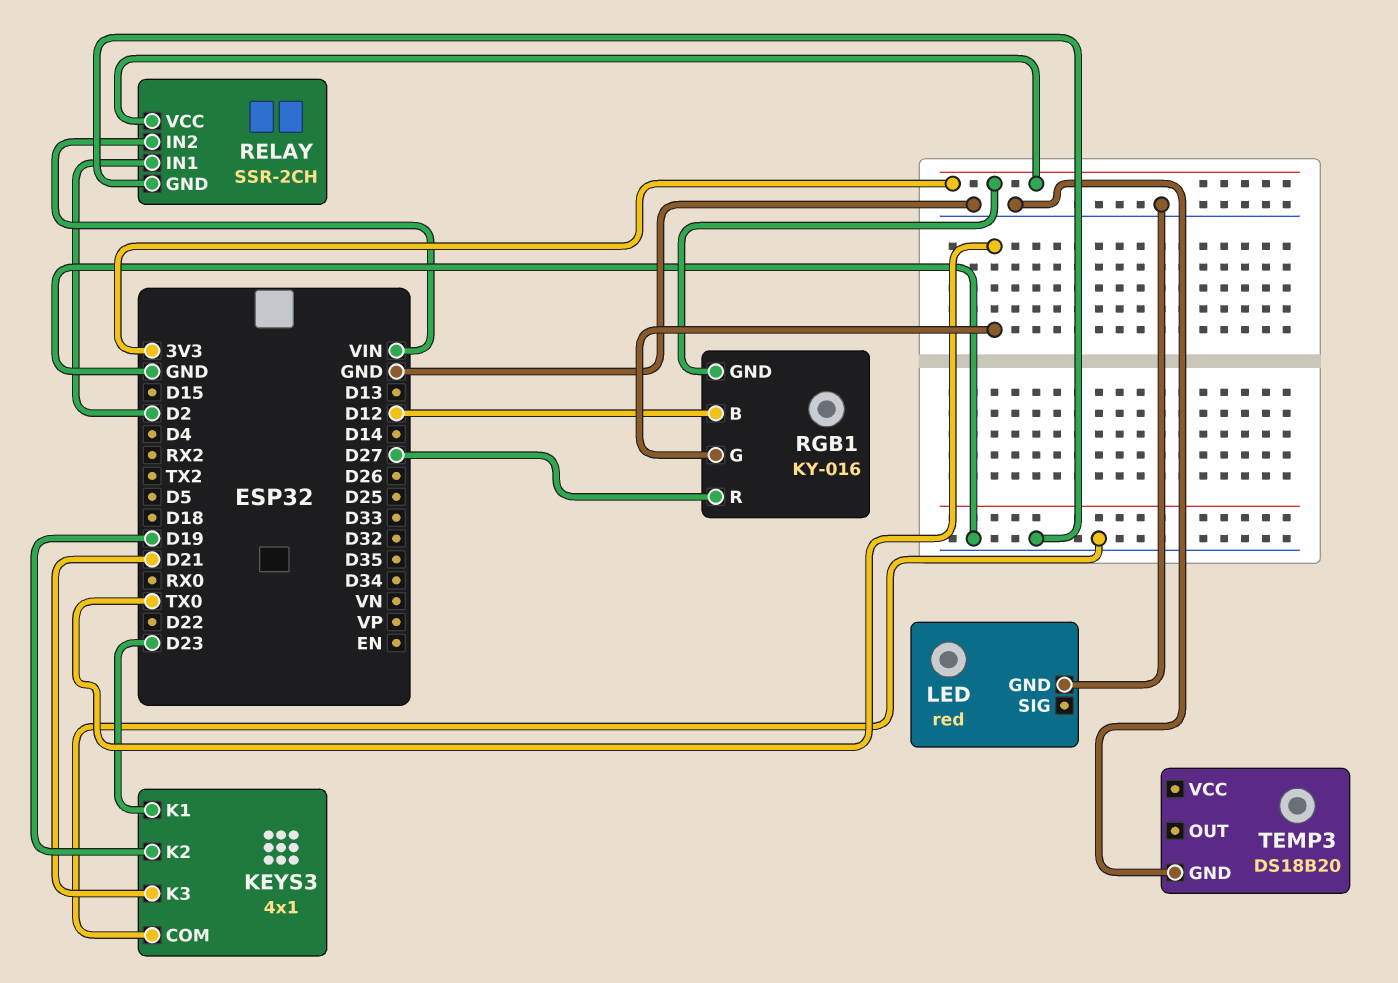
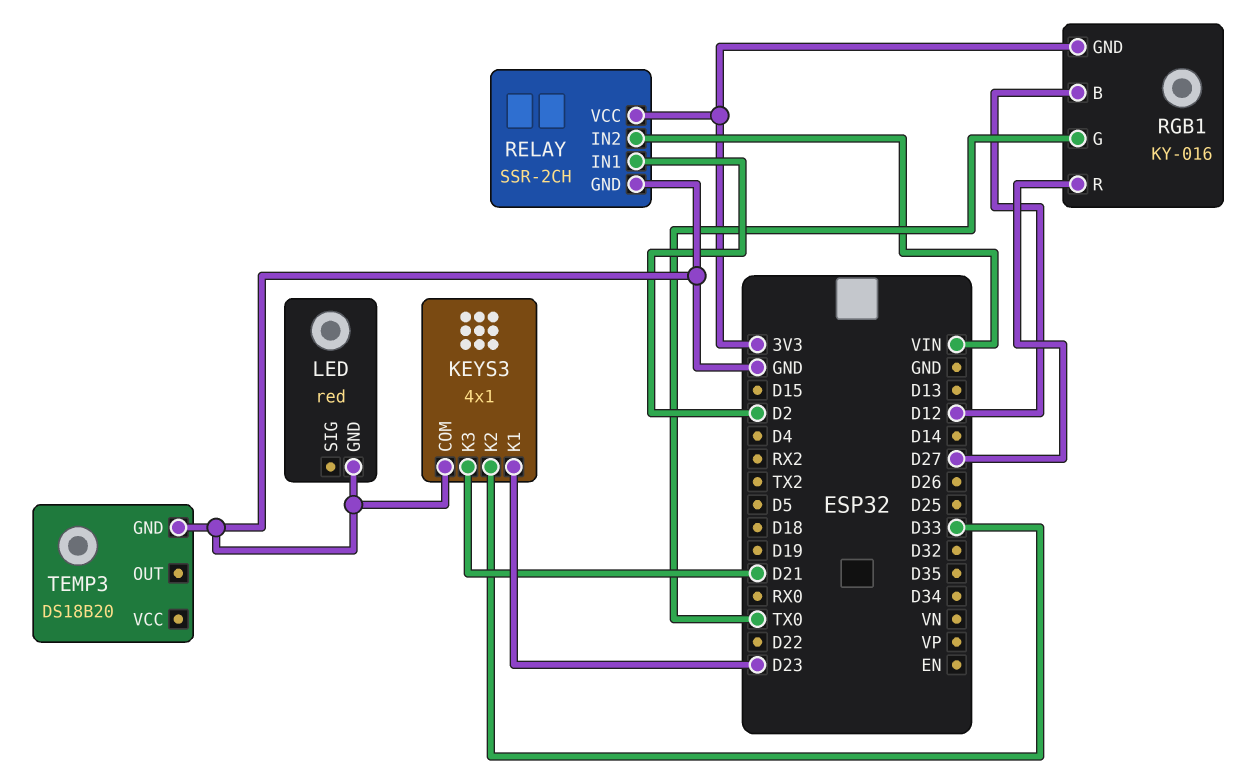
KEYS3 pin K2: D19 -> D33

